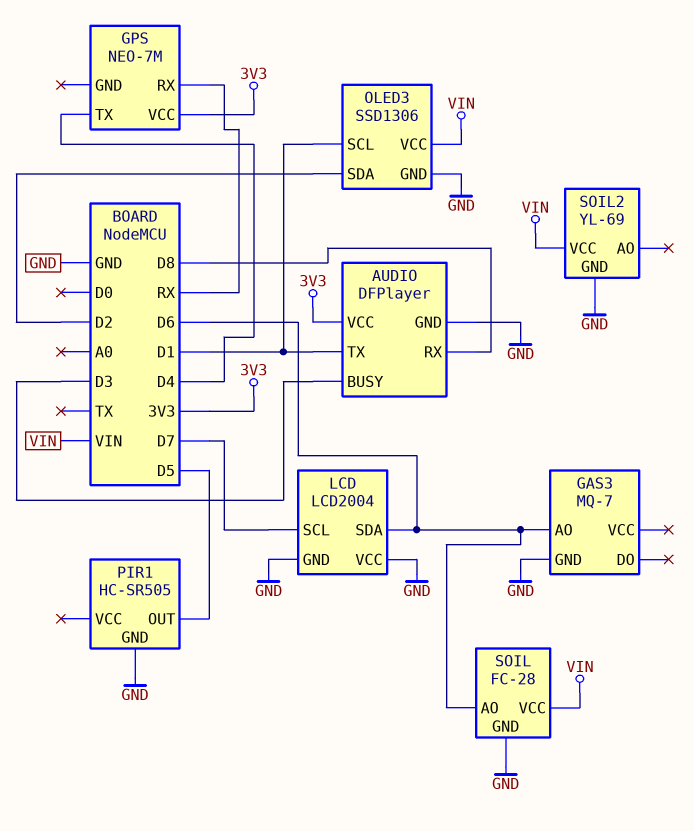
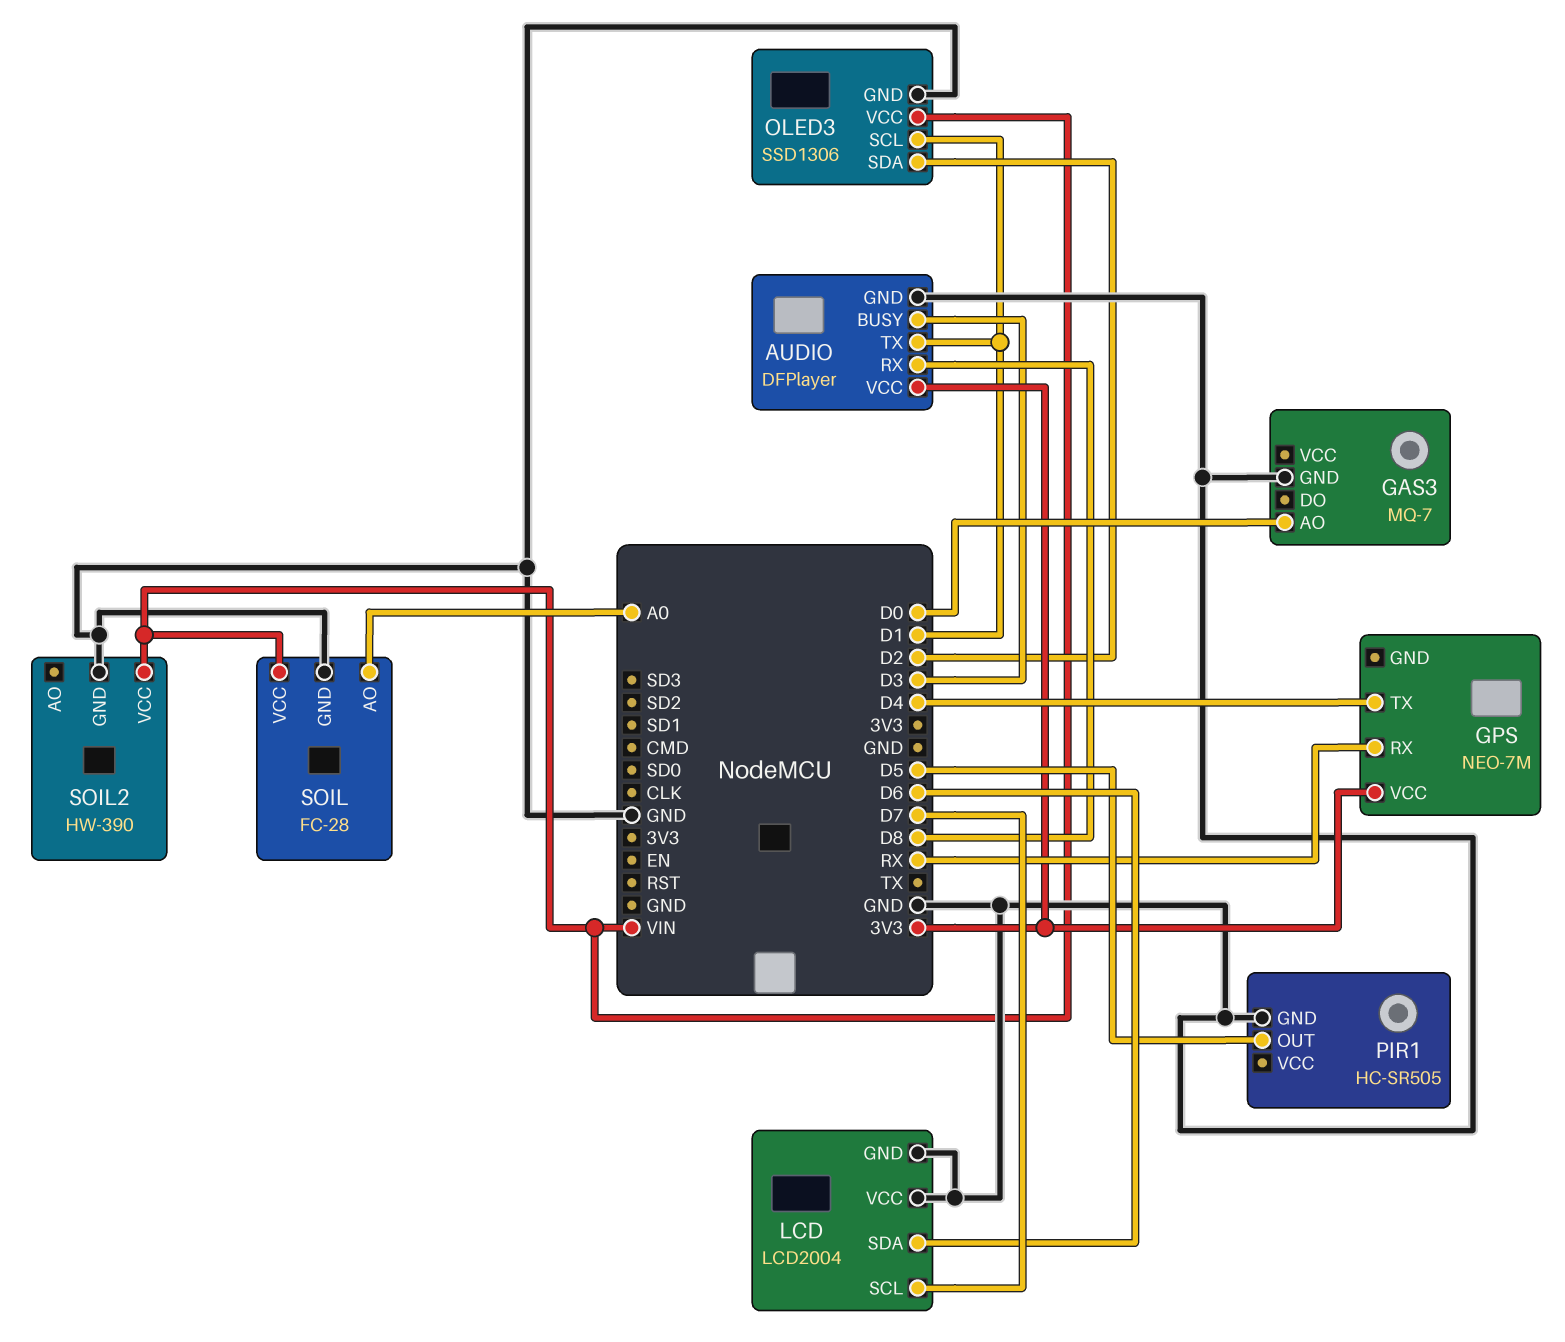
GAS3 pin AO: D6 -> D0
SOIL pin AO: D6 -> A0
SOIL2: YL-69 -> HW-390

